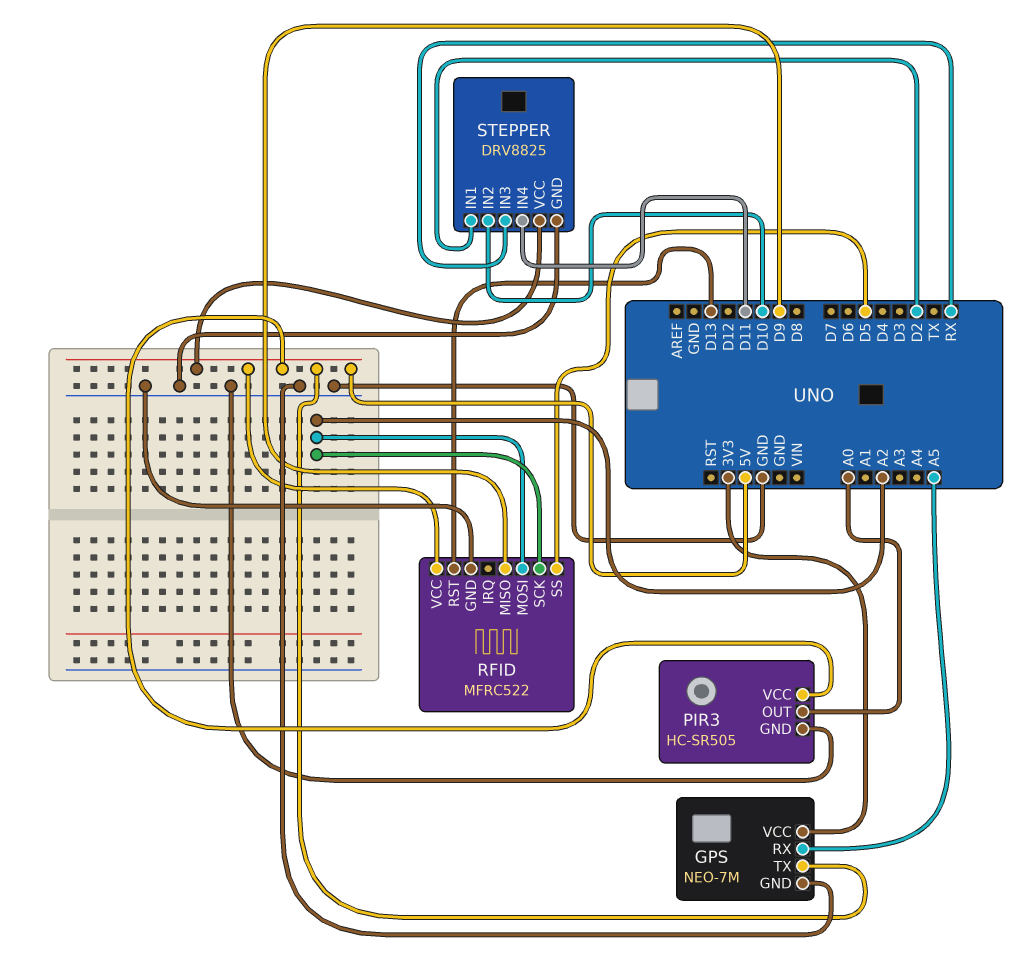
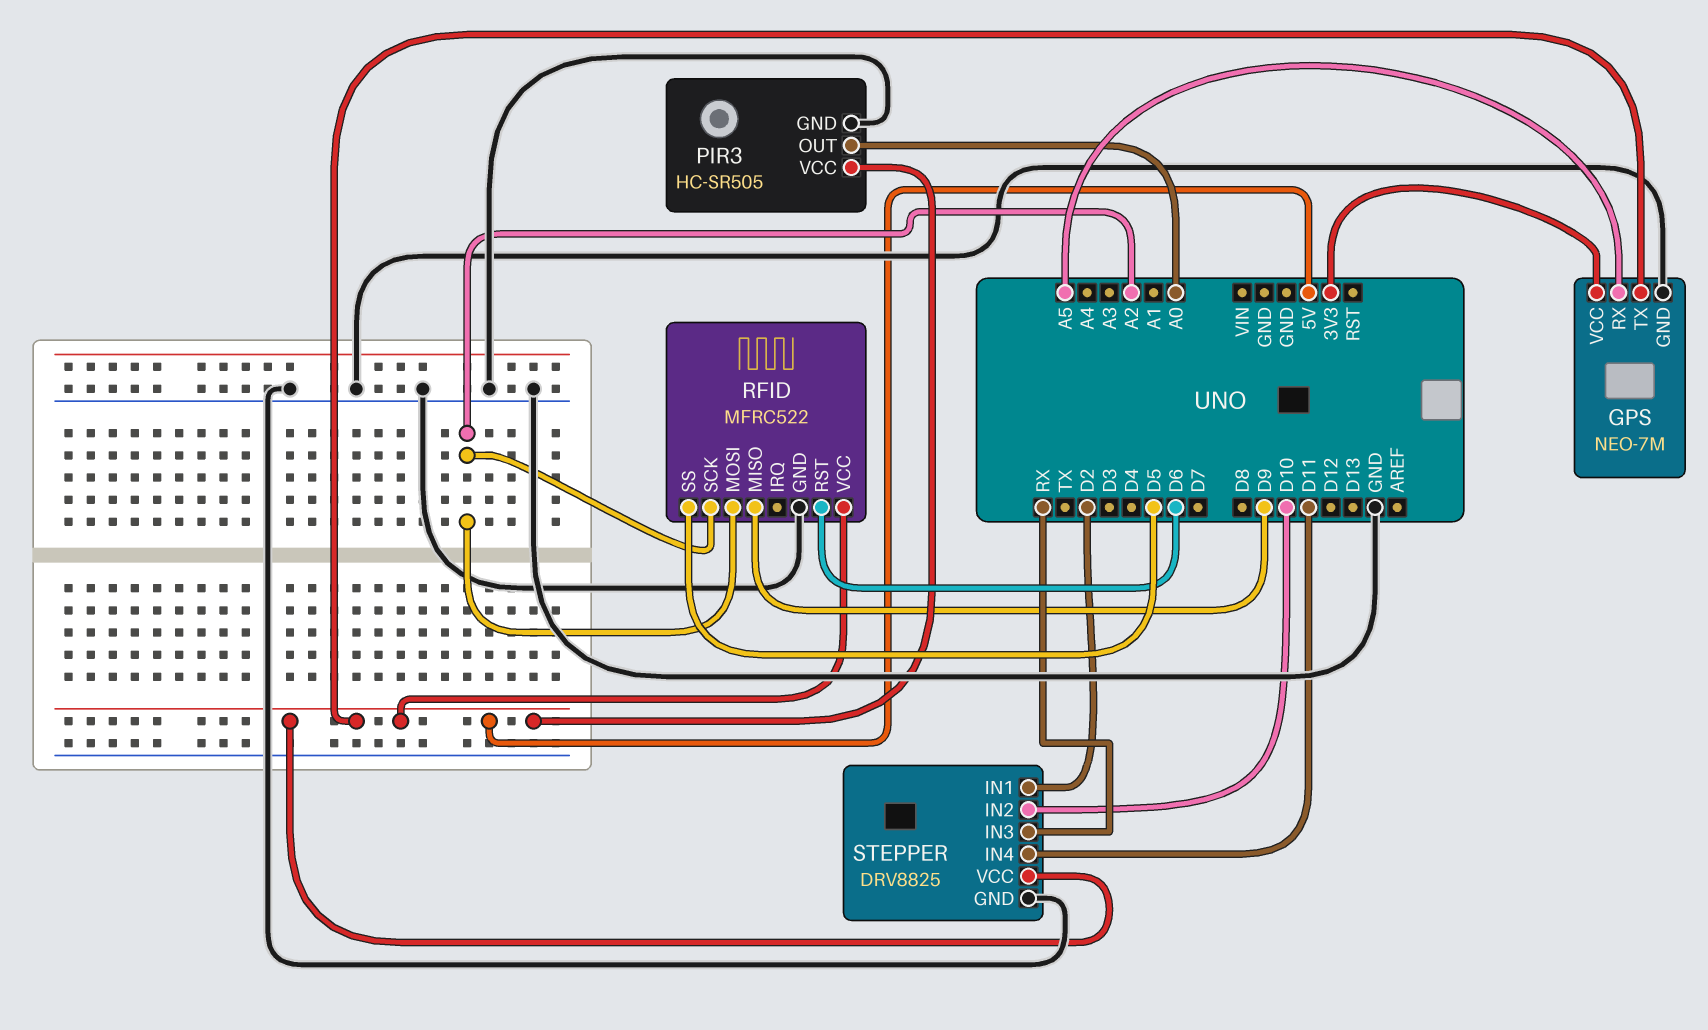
RFID pin RST: D13 -> D6

